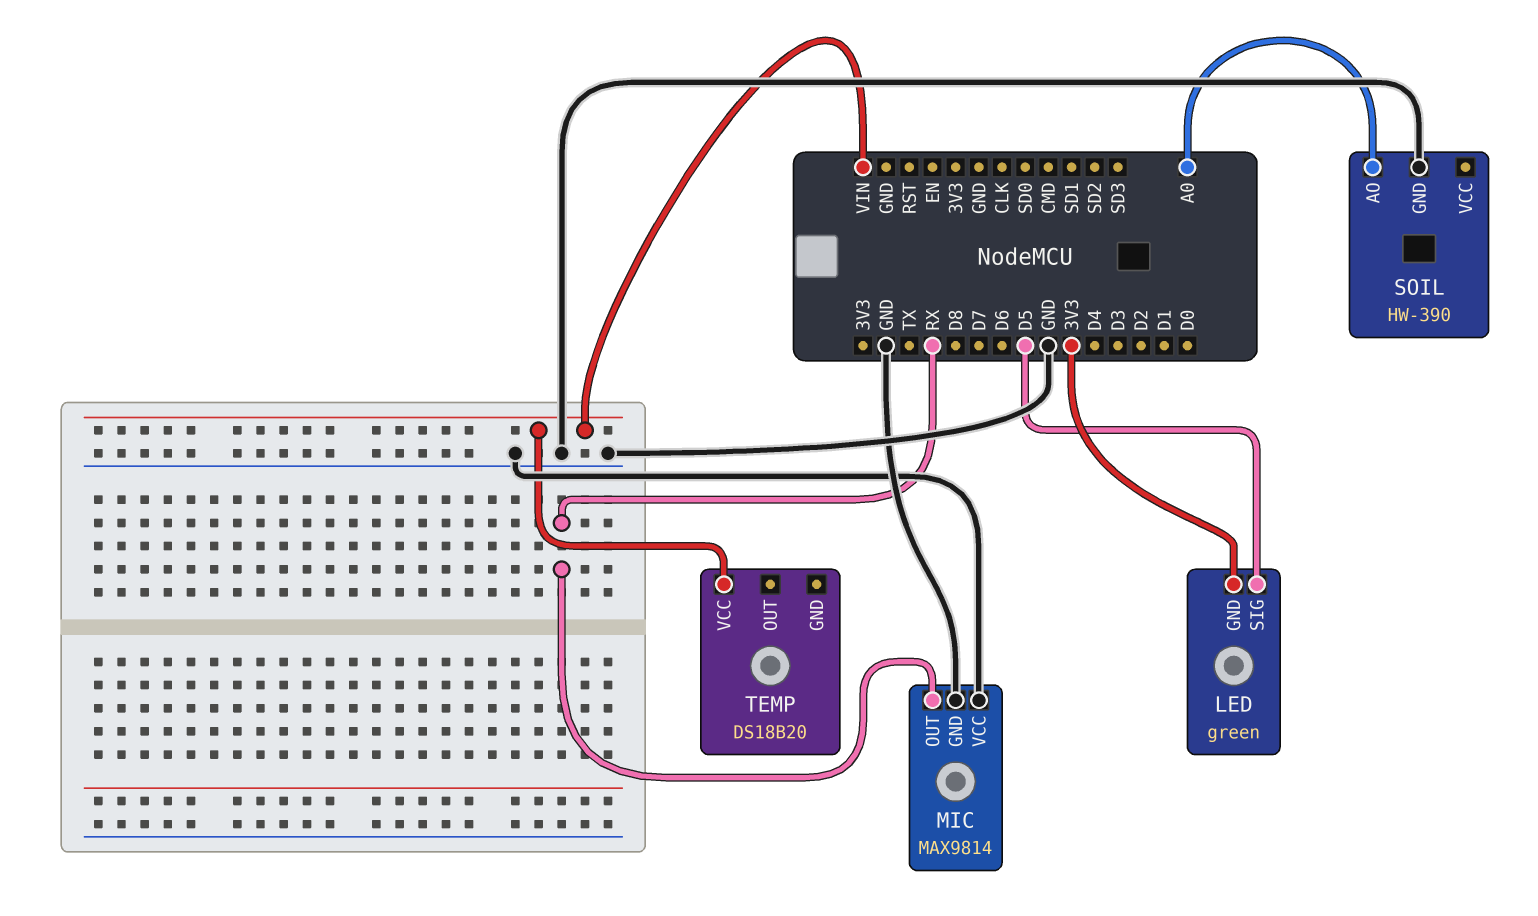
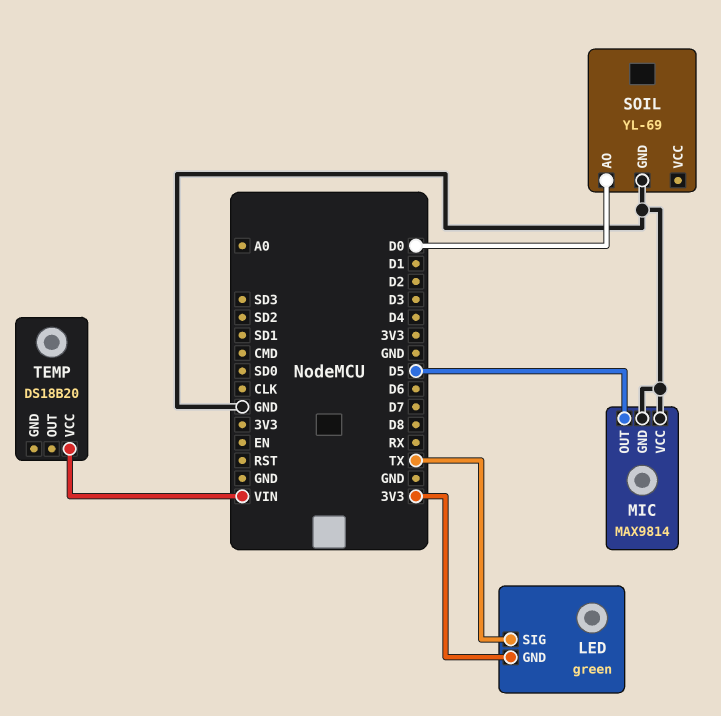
LED pin SIG: D5 -> TX
MIC pin OUT: RX -> D5
SOIL: HW-390 -> YL-69
SOIL pin AO: A0 -> D0

